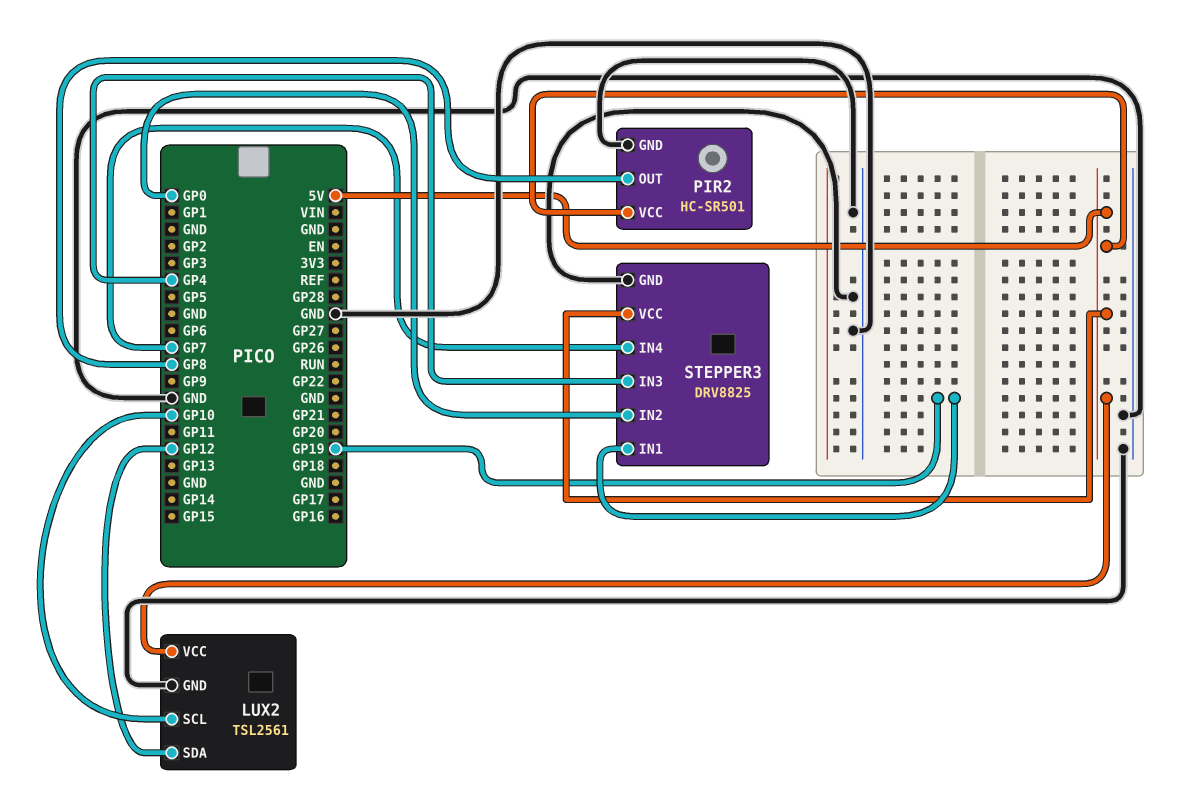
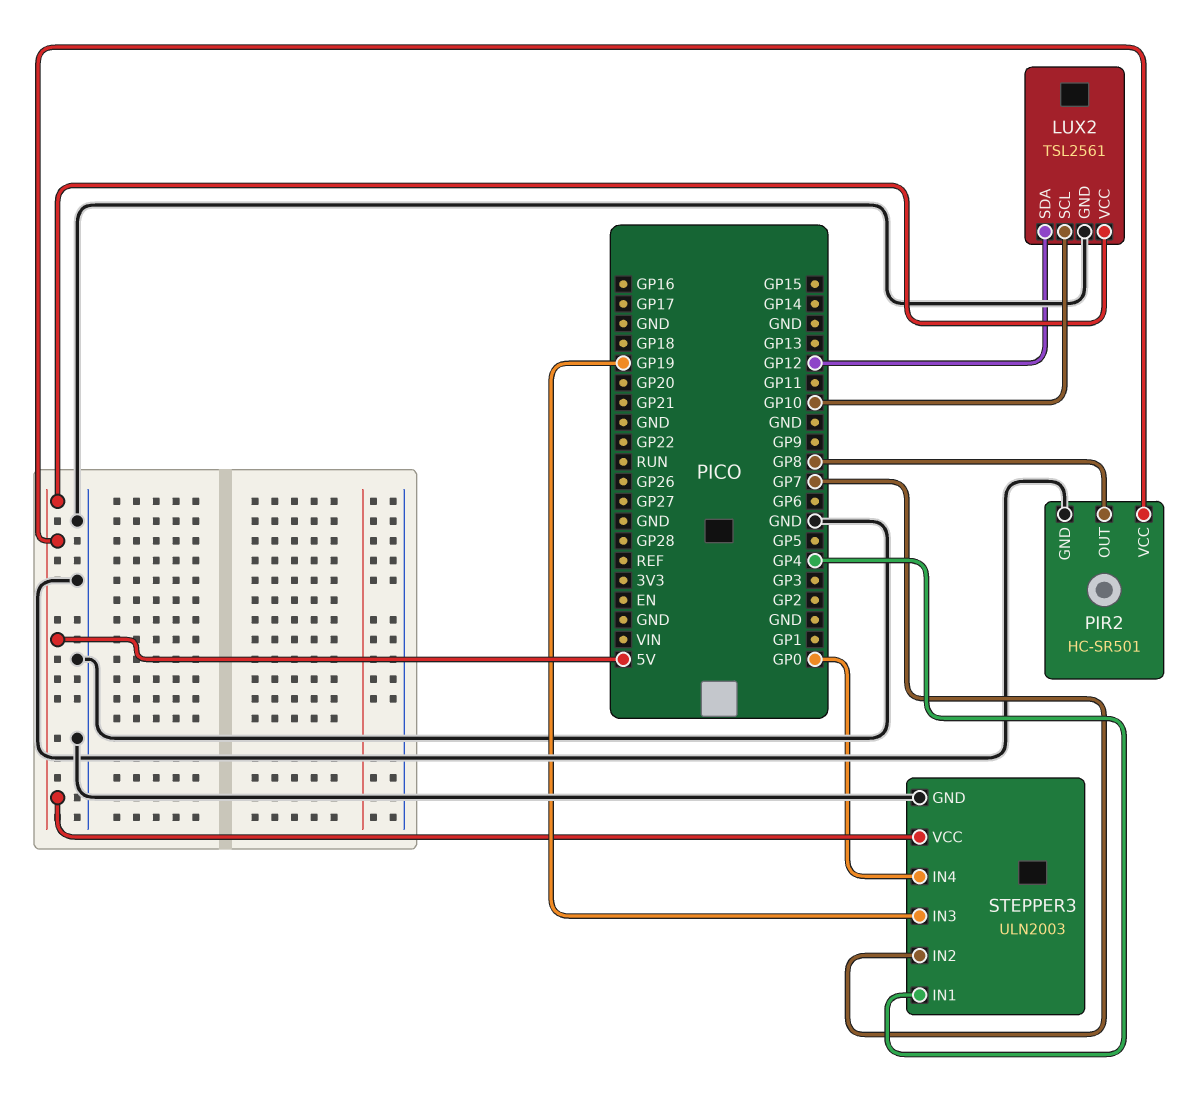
STEPPER3: DRV8825 -> ULN2003
STEPPER3 pin IN1: GP19 -> GP4
STEPPER3 pin IN2: GP0 -> GP7
STEPPER3 pin IN3: GP4 -> GP19
STEPPER3 pin IN4: GP7 -> GP0

